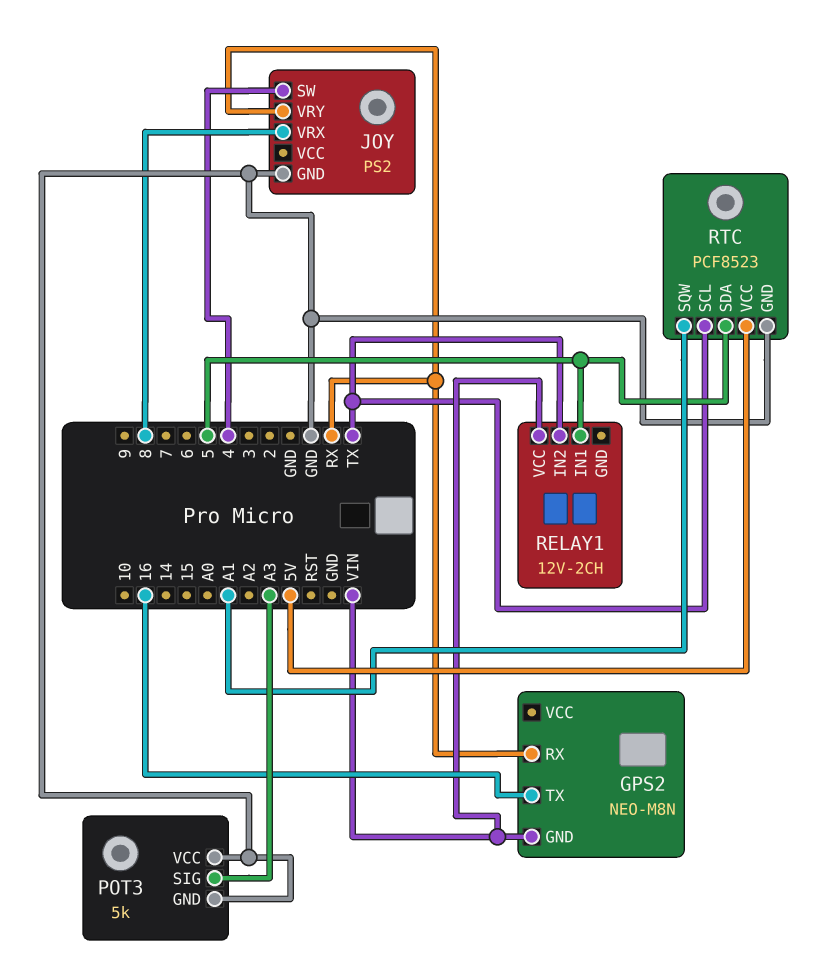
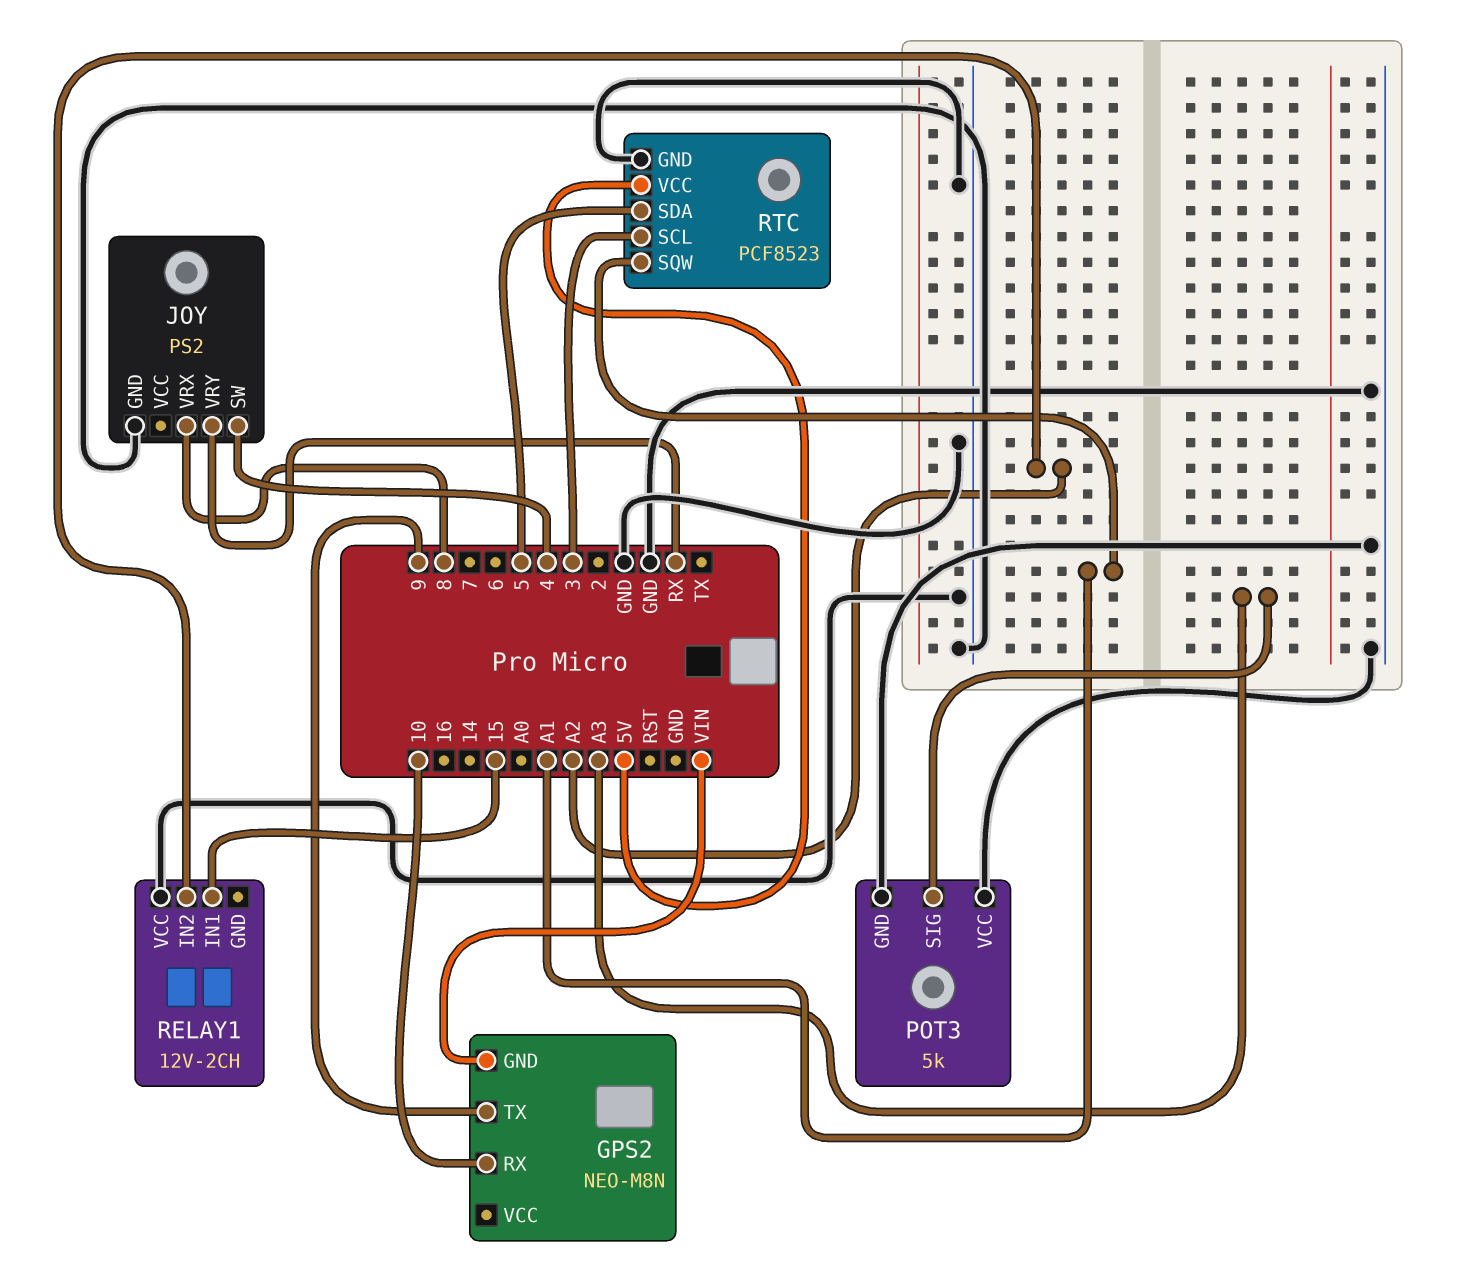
GPS2 pin RX: RX -> 10
GPS2 pin TX: 16 -> 9
RELAY1 pin IN1: 5 -> 15
RELAY1 pin IN2: TX -> A2
RELAY1 pin VCC: VIN -> GND
RTC pin SCL: TX -> 3

